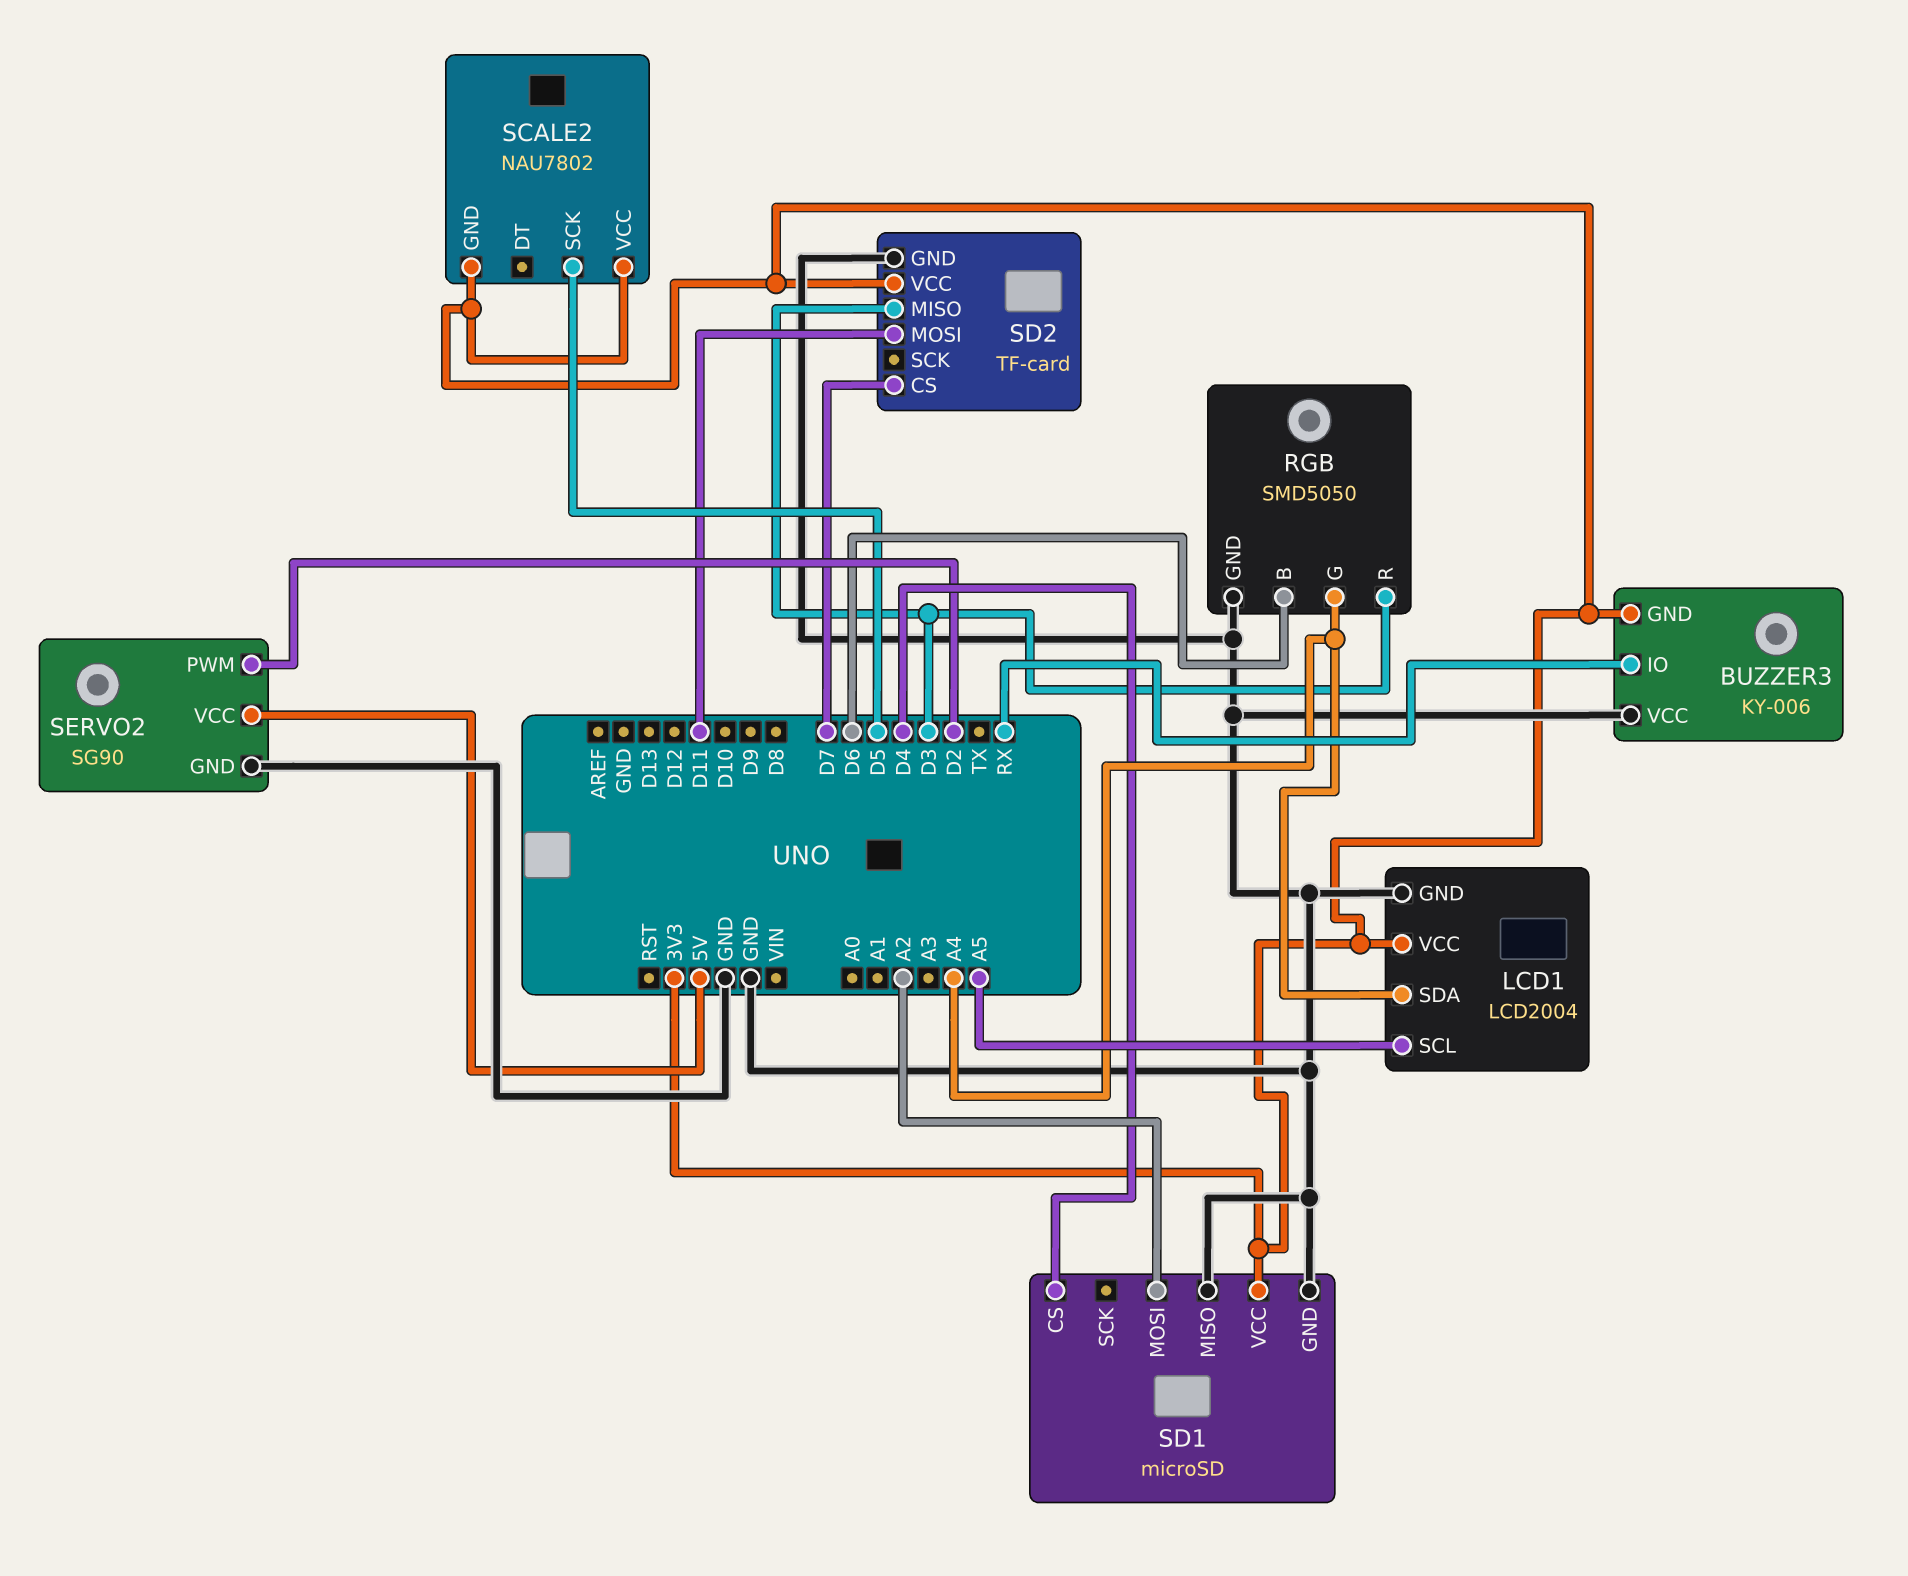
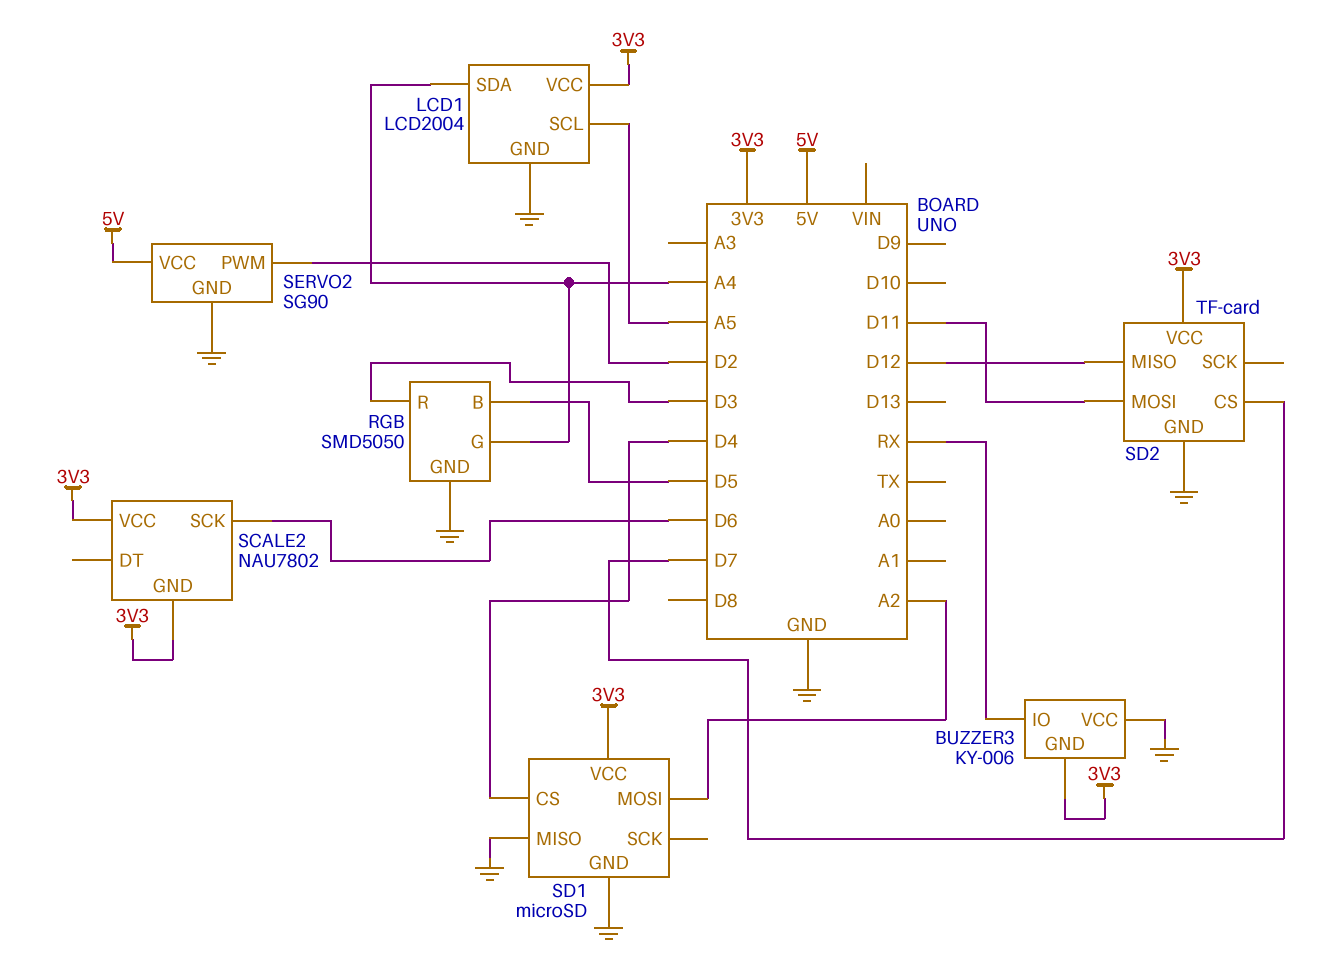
RGB pin B: D6 -> D5
SCALE2 pin SCK: D5 -> D6
SD2 pin MISO: D3 -> D12

